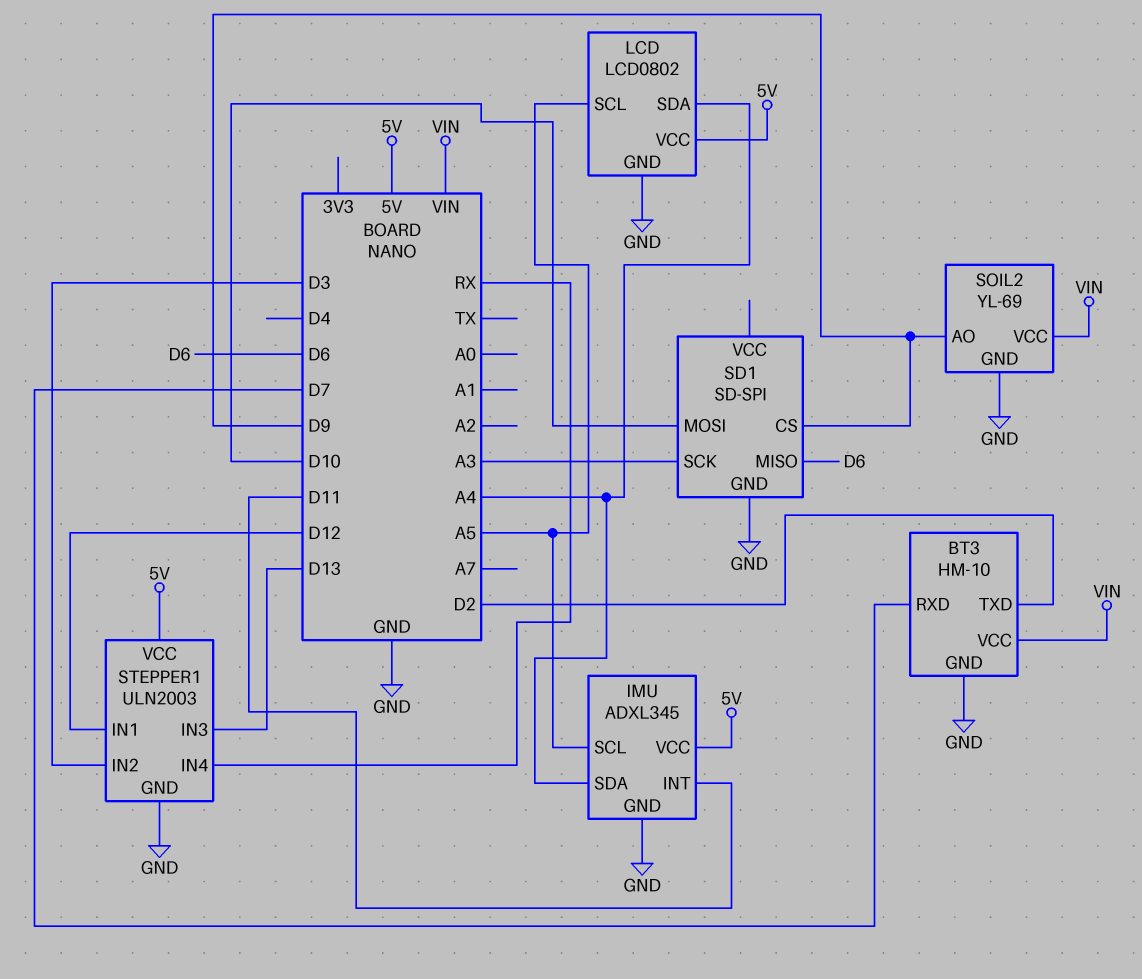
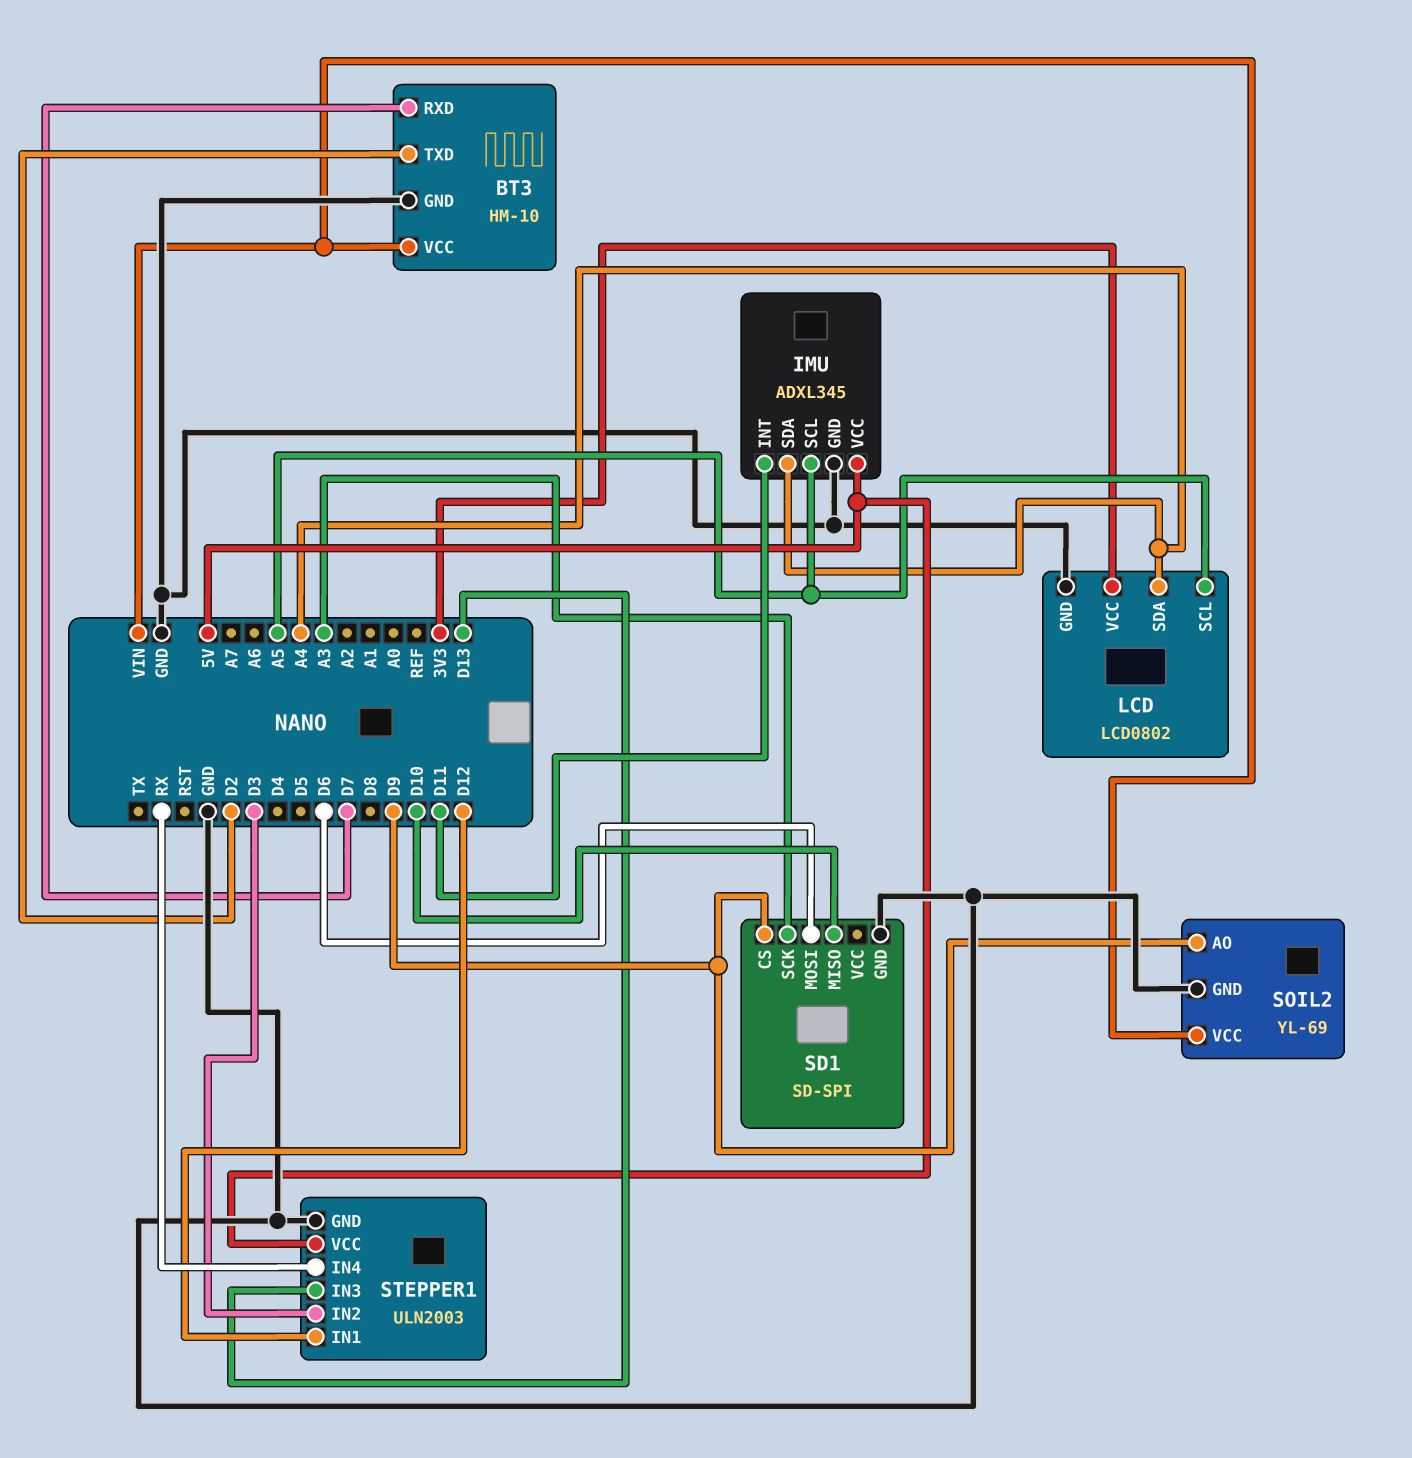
LCD pin VCC: 5V -> 3V3
SD1 pin MISO: D6 -> D10
SD1 pin MOSI: D10 -> D6

